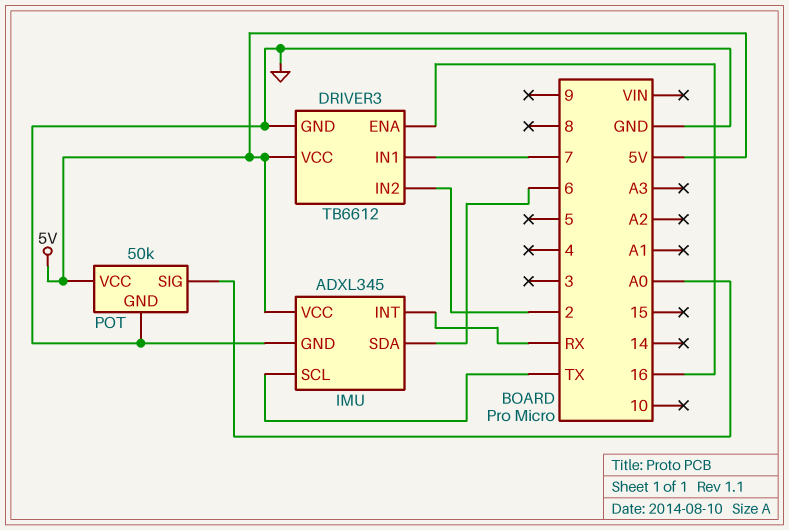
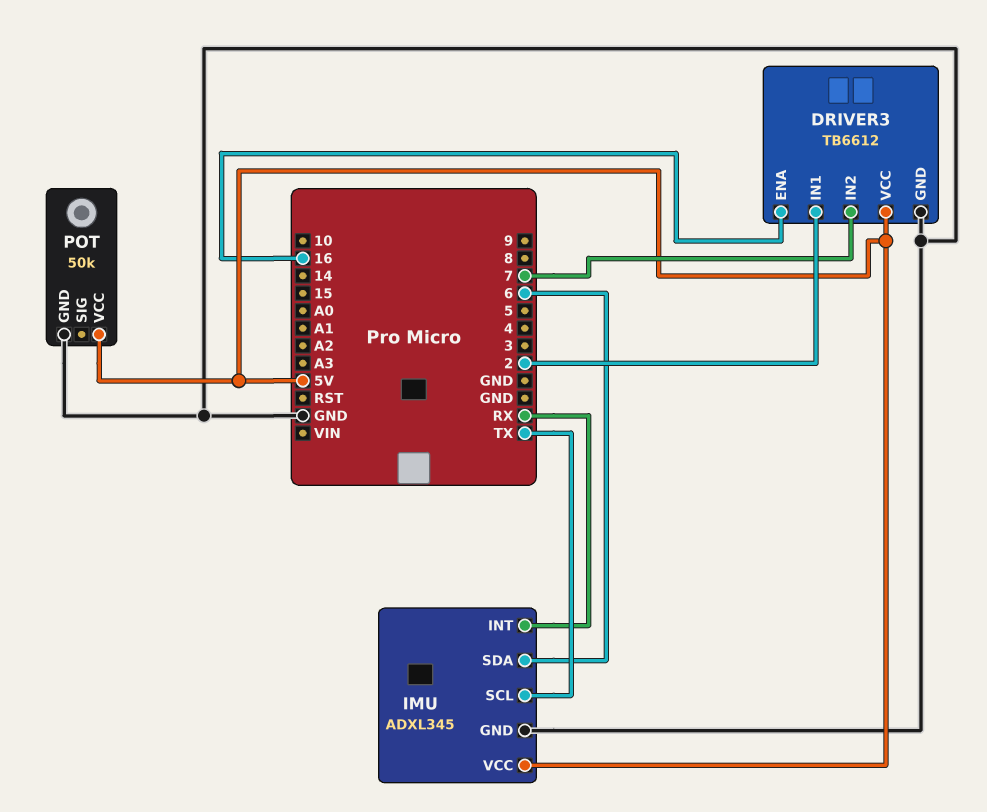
DRIVER3 pin IN1: 7 -> 2
DRIVER3 pin IN2: 2 -> 7
POT pin SIG: A0 -> none

